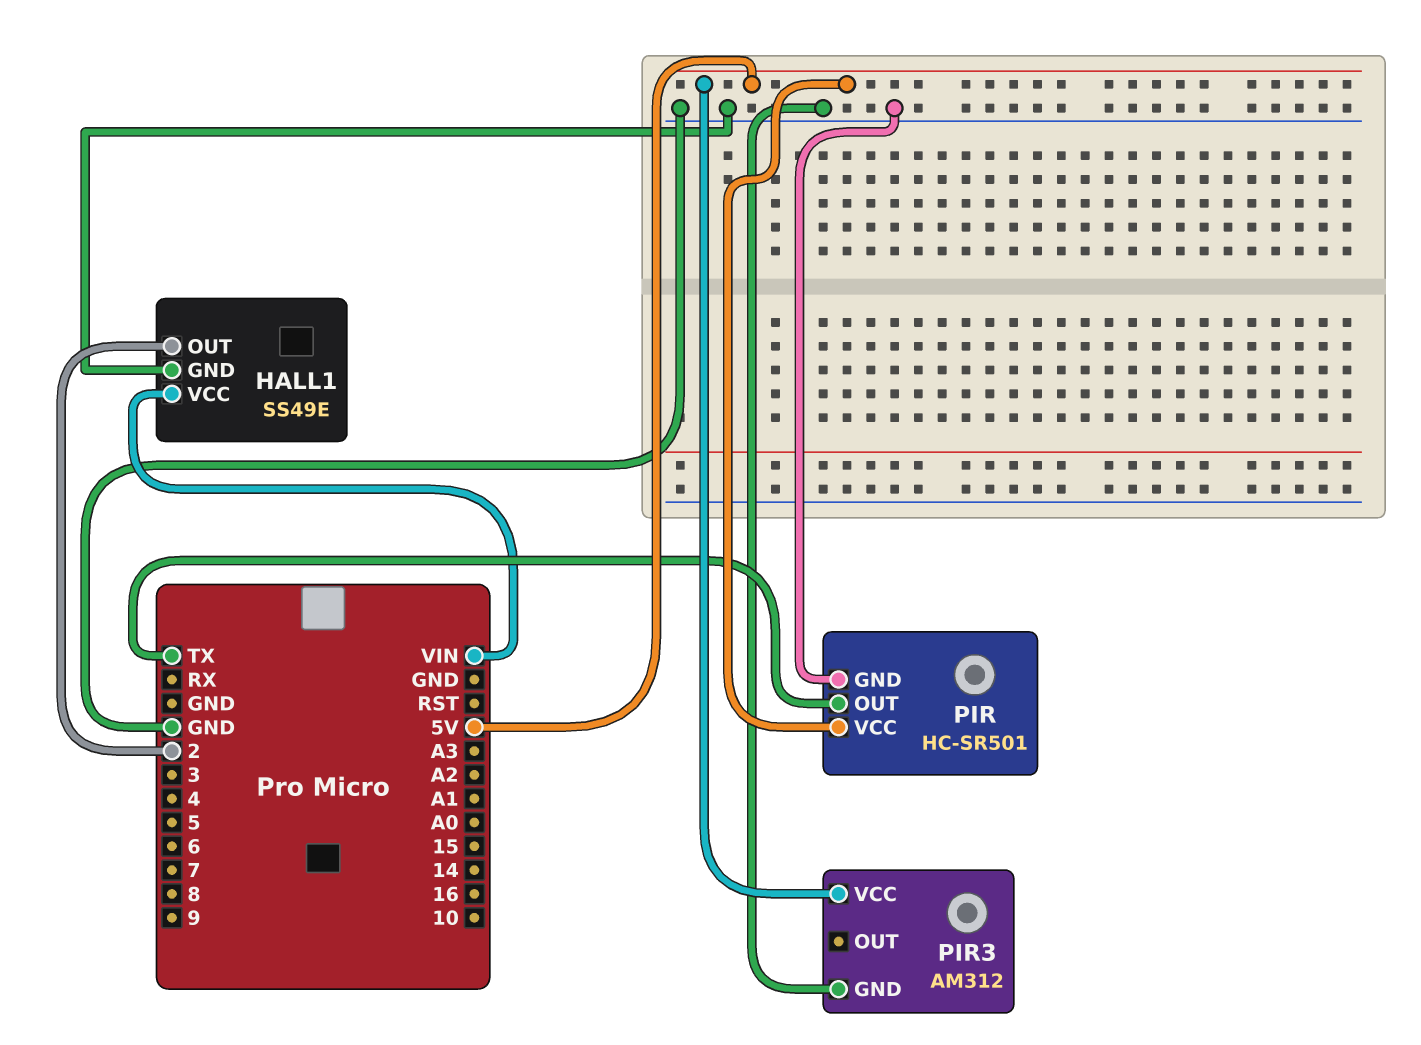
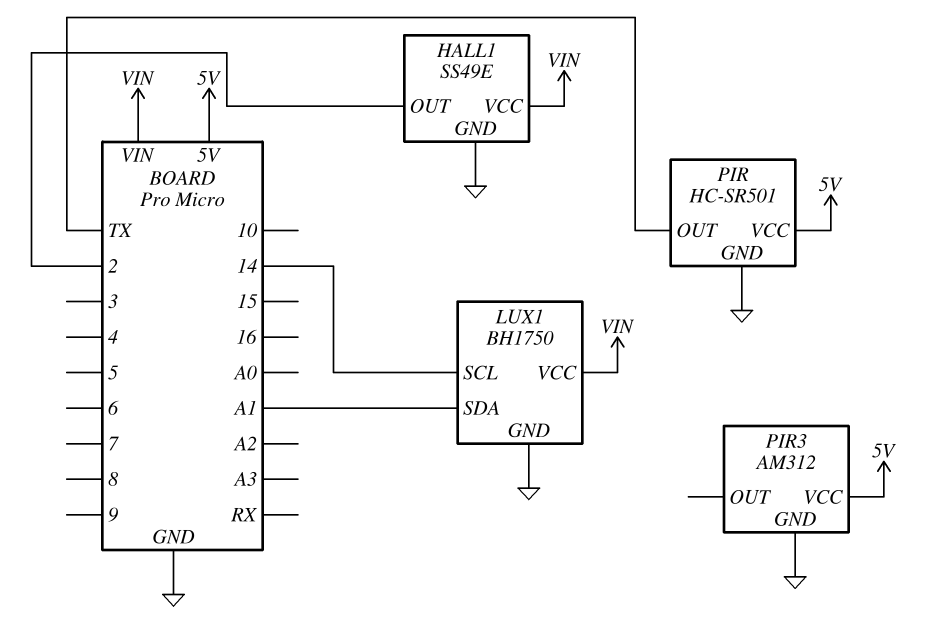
LUX1: none -> BH1750
LUX1 pin GND: none -> GND
LUX1 pin SCL: none -> 14
LUX1 pin SDA: none -> A1
LUX1 pin VCC: none -> VIN

